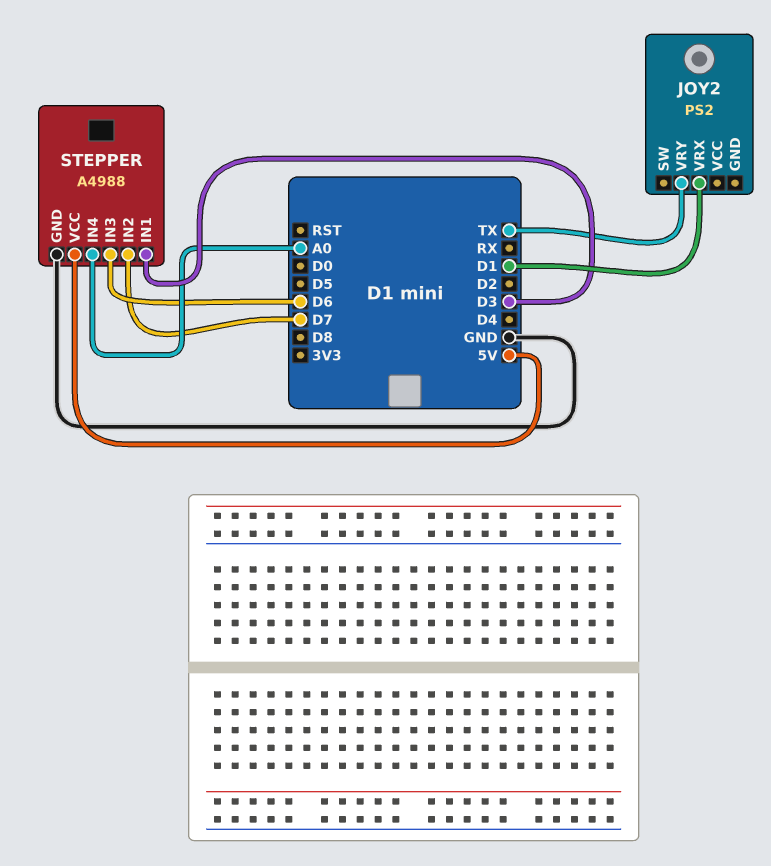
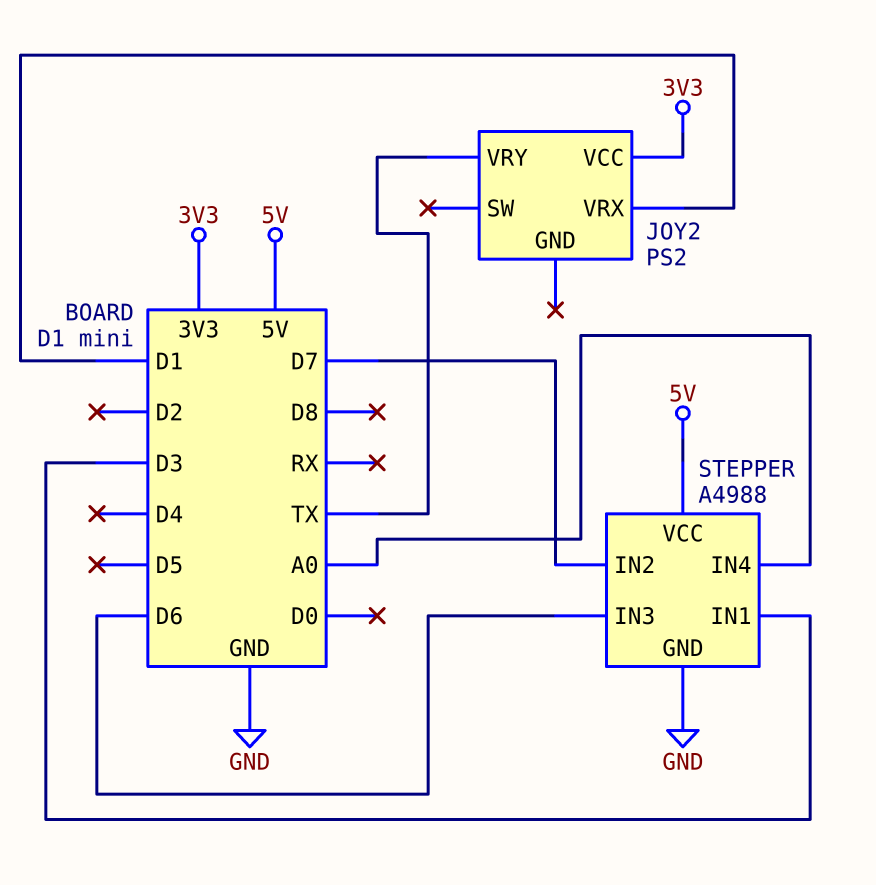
JOY2 pin VCC: none -> 3V3

